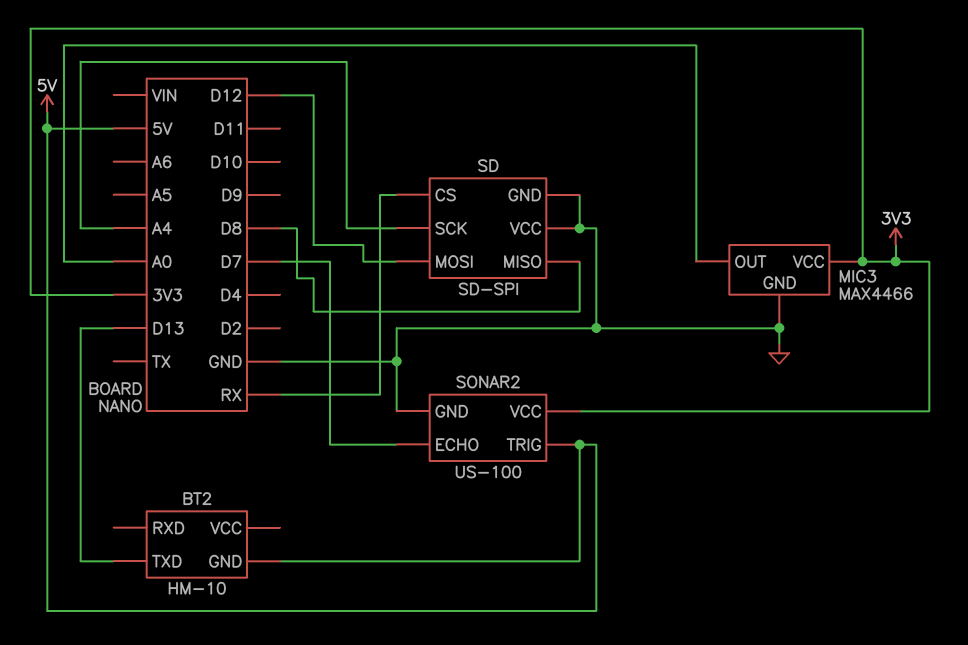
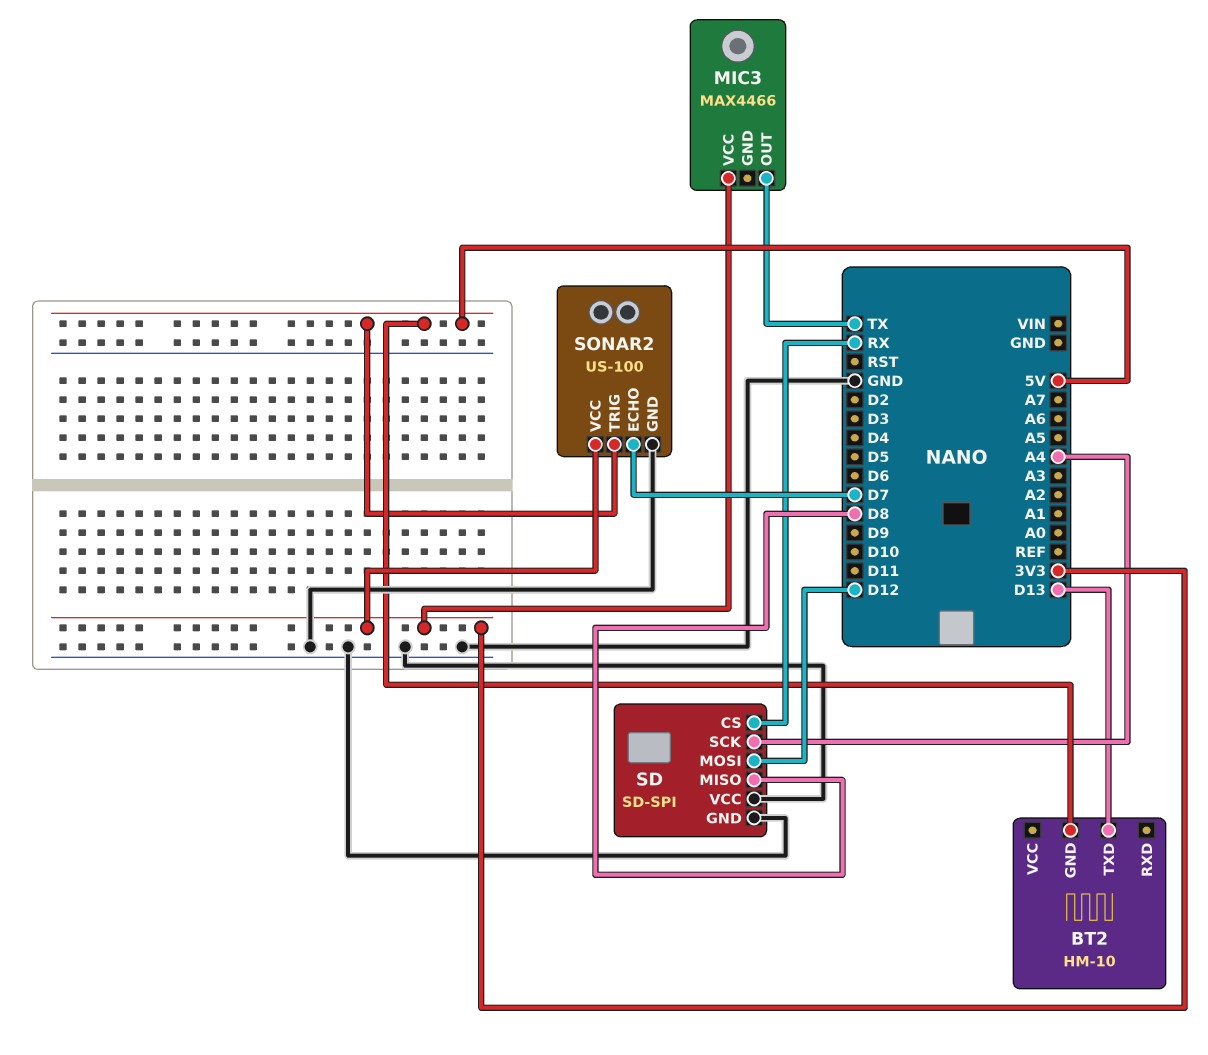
MIC3 pin GND: GND -> none
MIC3 pin OUT: A0 -> TX

